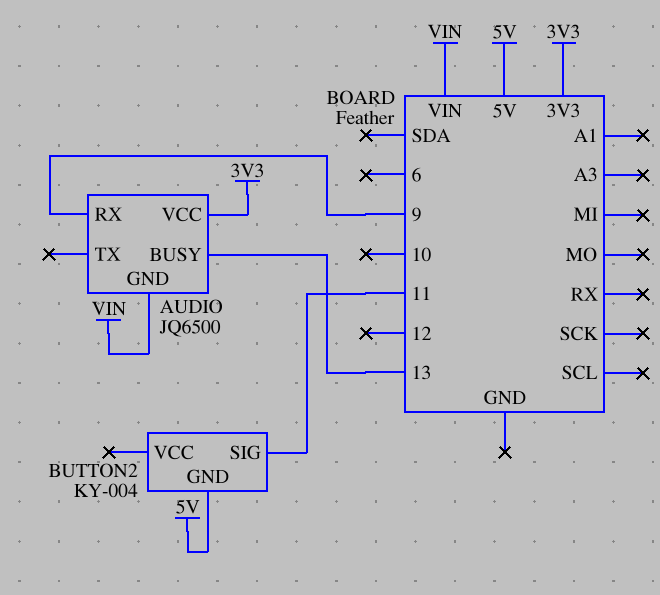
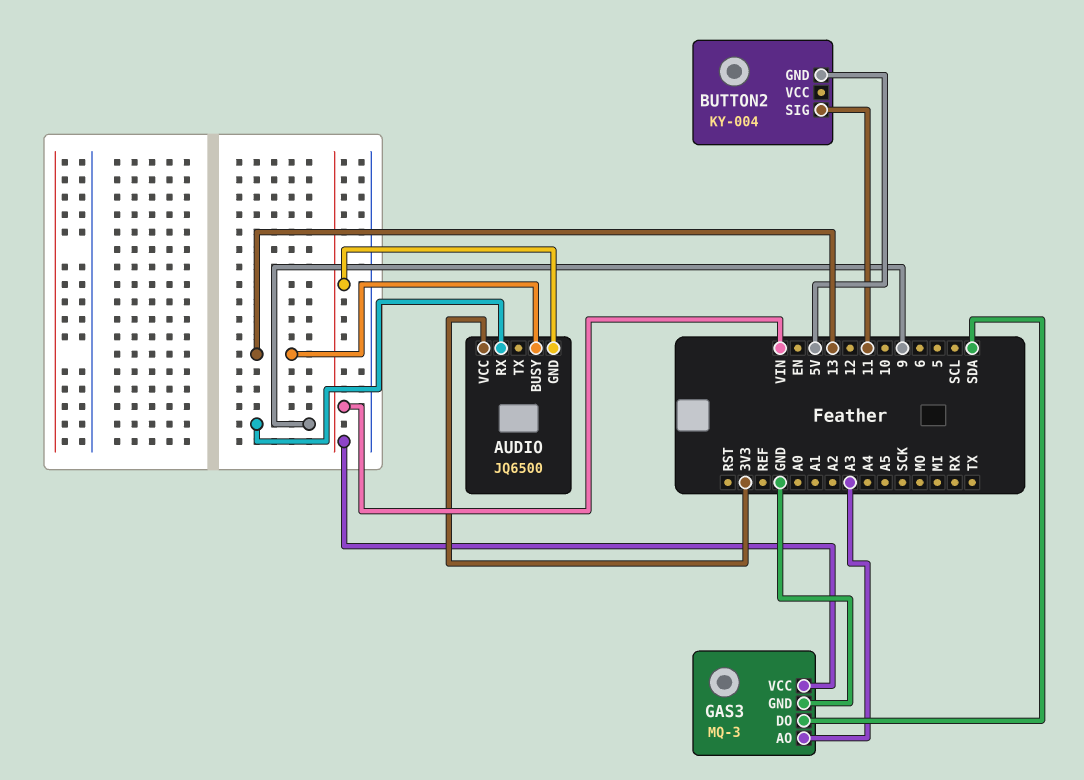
GAS3: none -> MQ-3
GAS3 pin AO: none -> A3
GAS3 pin DO: none -> SDA
GAS3 pin GND: none -> GND
GAS3 pin VCC: none -> VIN

